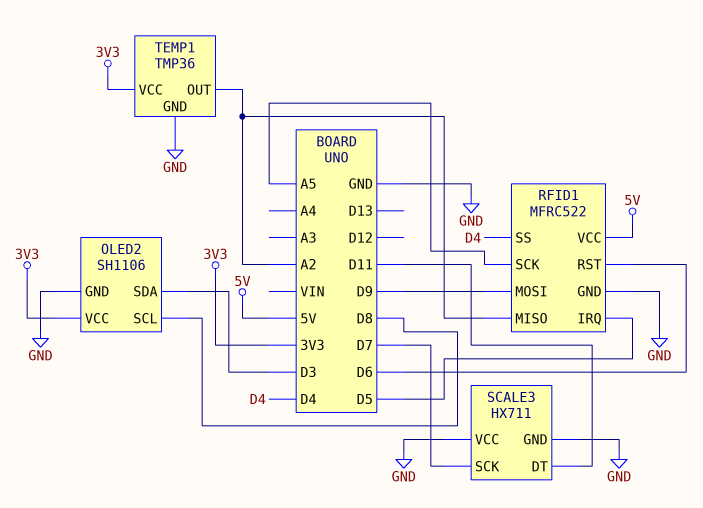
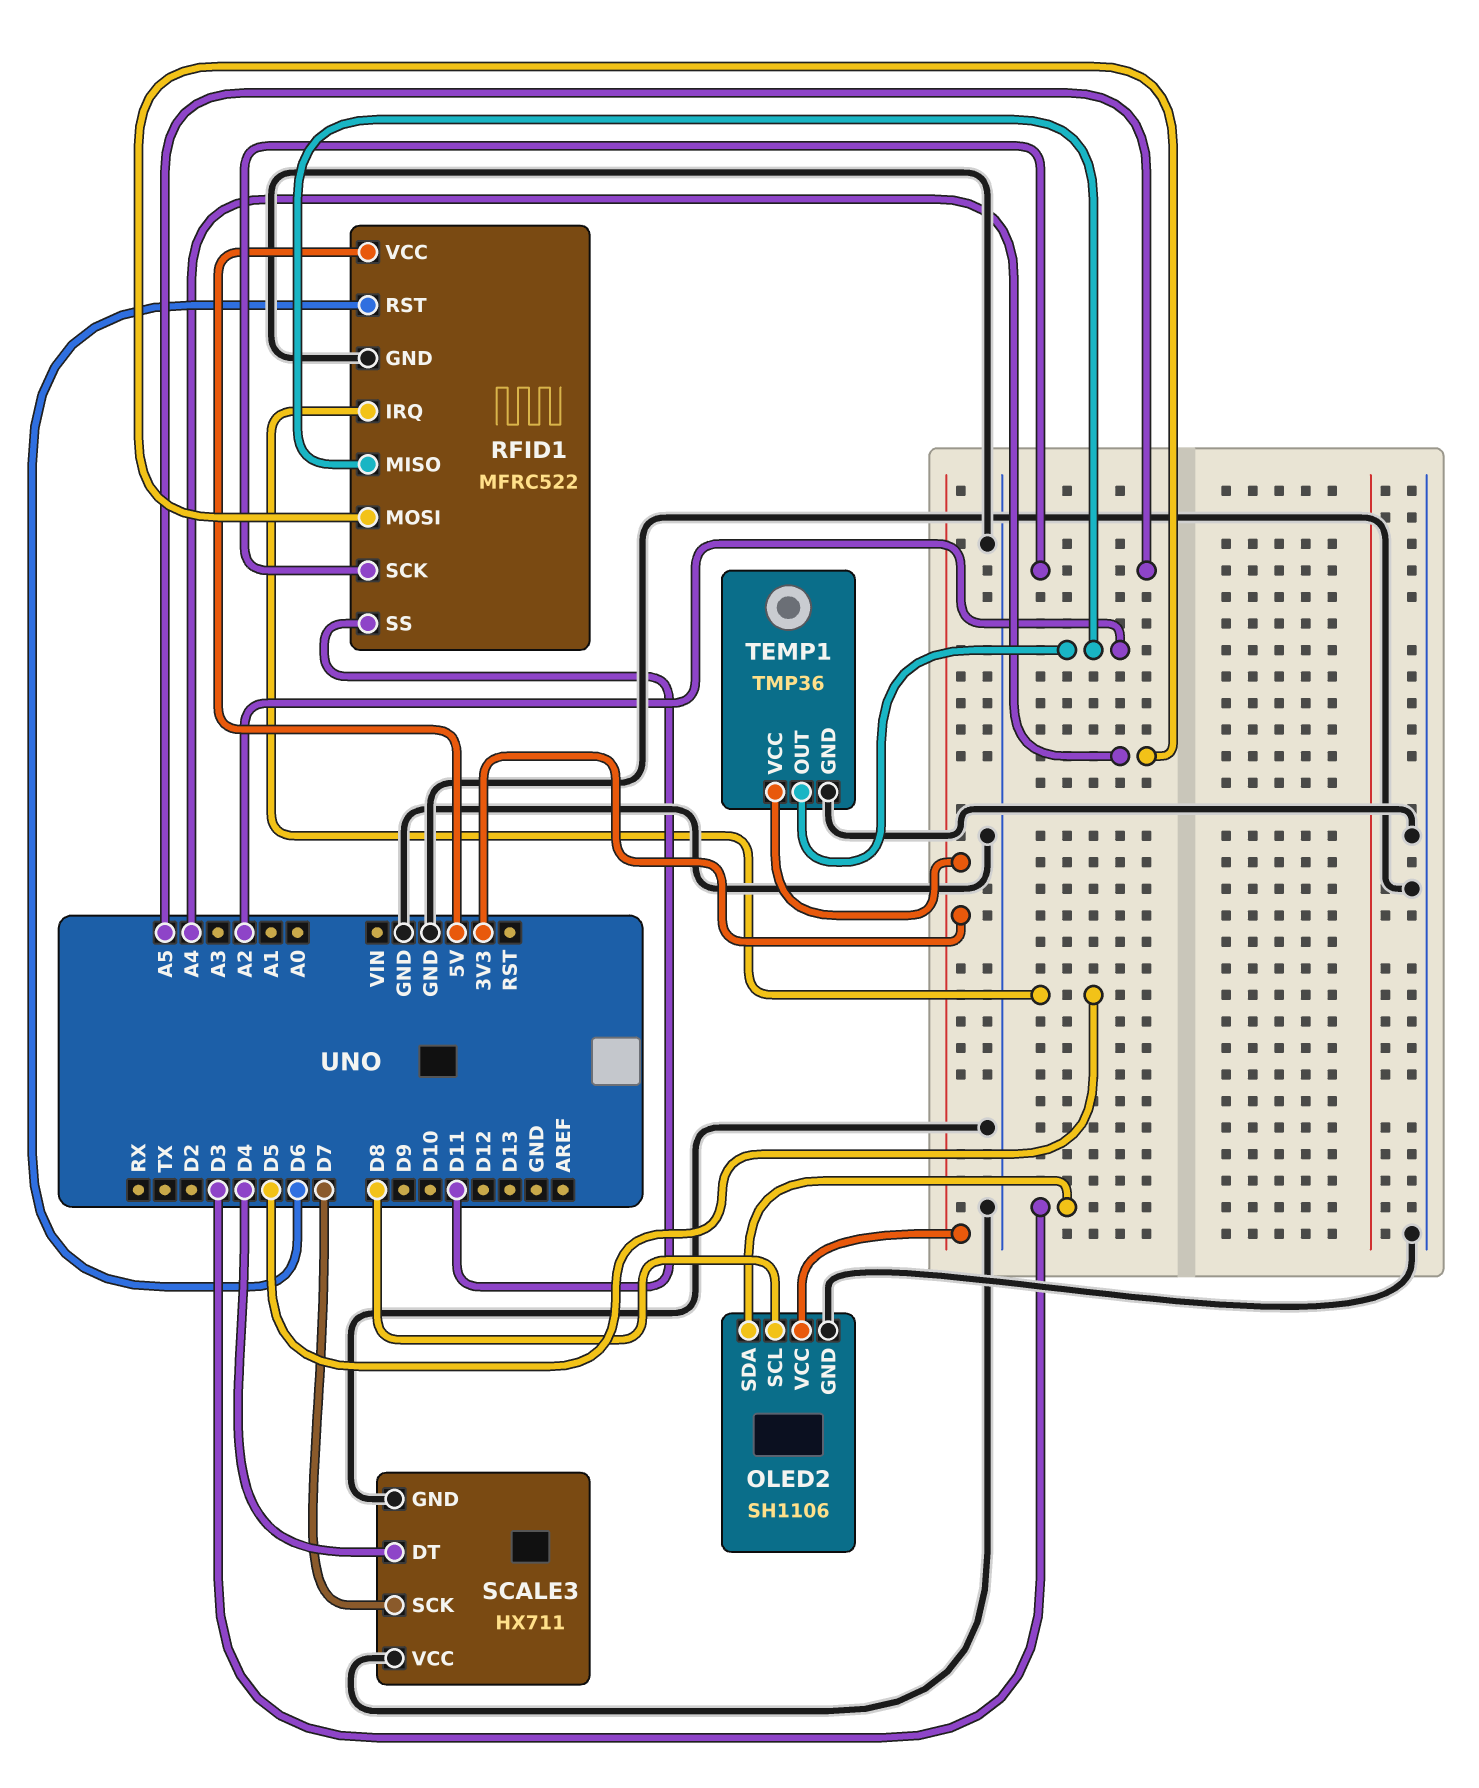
RFID1 pin MOSI: D9 -> A4
RFID1 pin SS: D4 -> D11
SCALE3 pin DT: D11 -> D4

